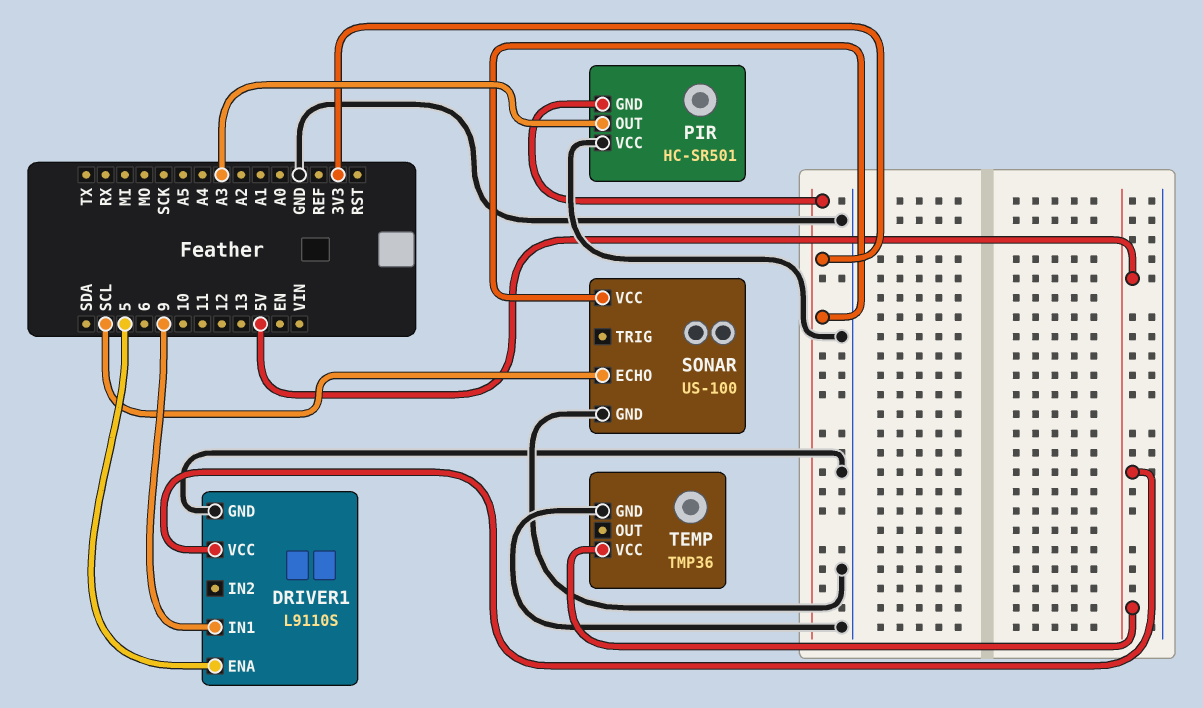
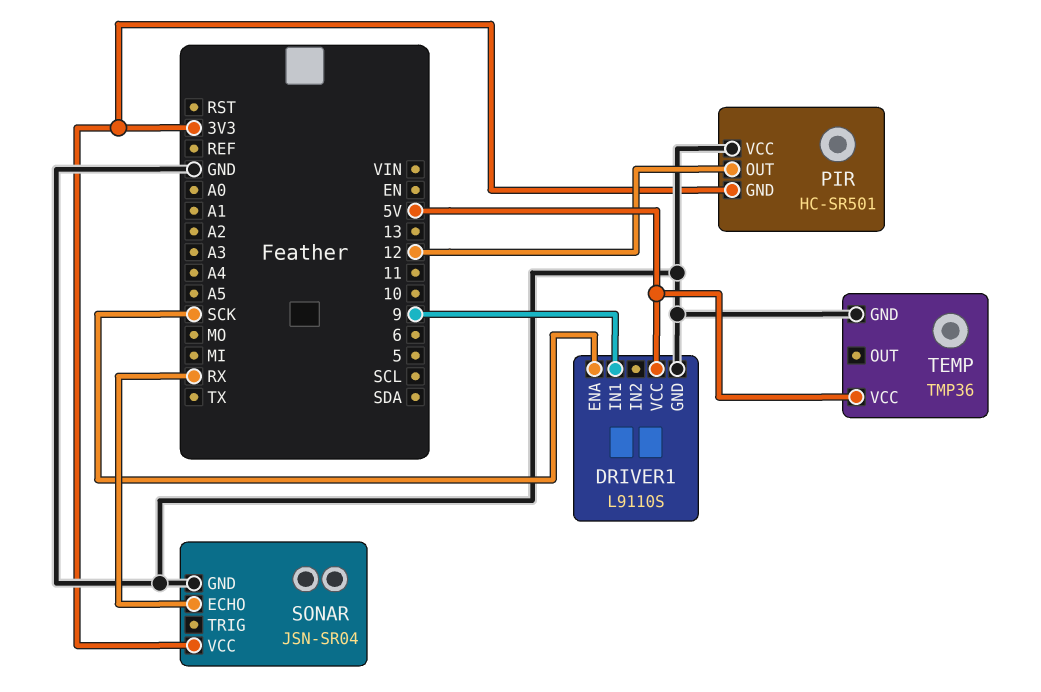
DRIVER1 pin ENA: 5 -> SCK
PIR pin OUT: A3 -> 12
SONAR: US-100 -> JSN-SR04
SONAR pin ECHO: SCL -> RX

